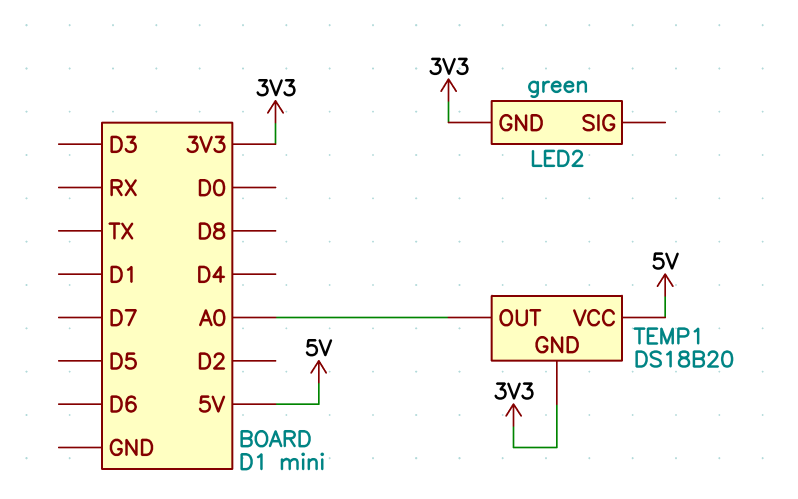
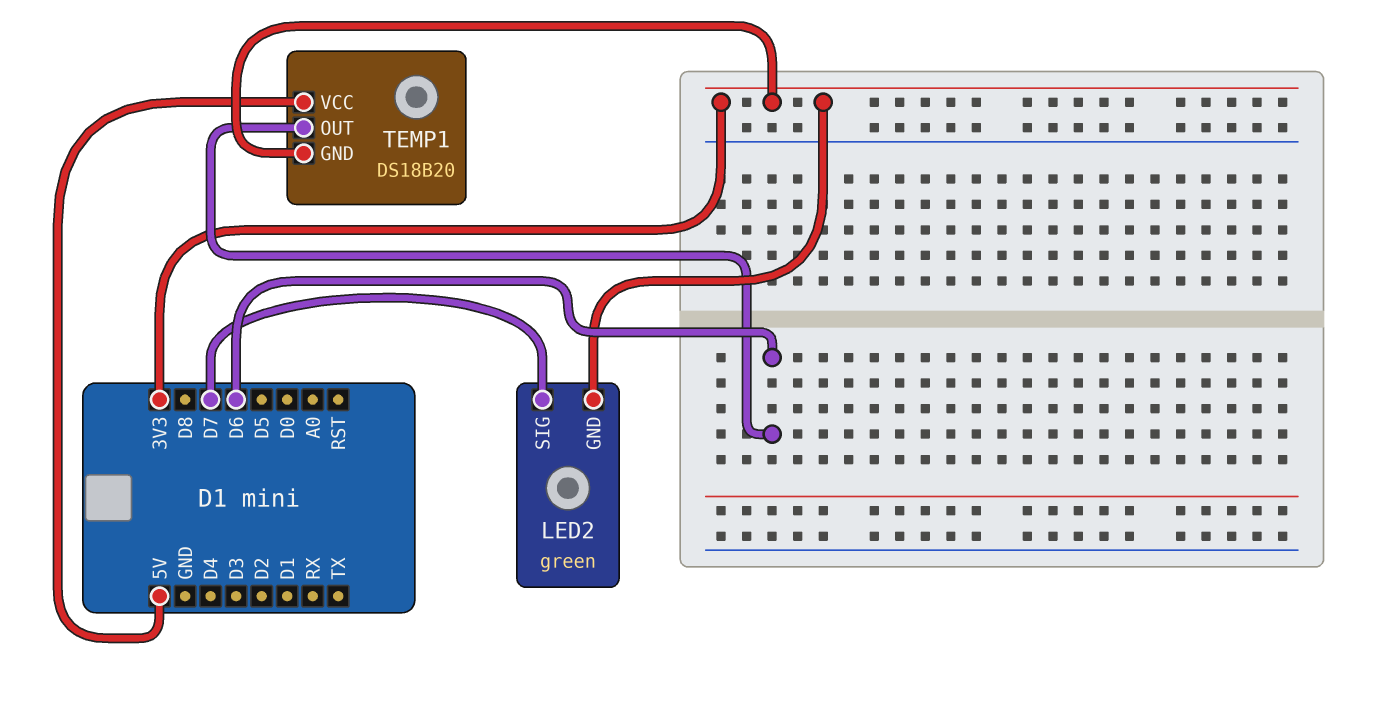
LED2 pin SIG: none -> D7
TEMP1 pin OUT: A0 -> D6

